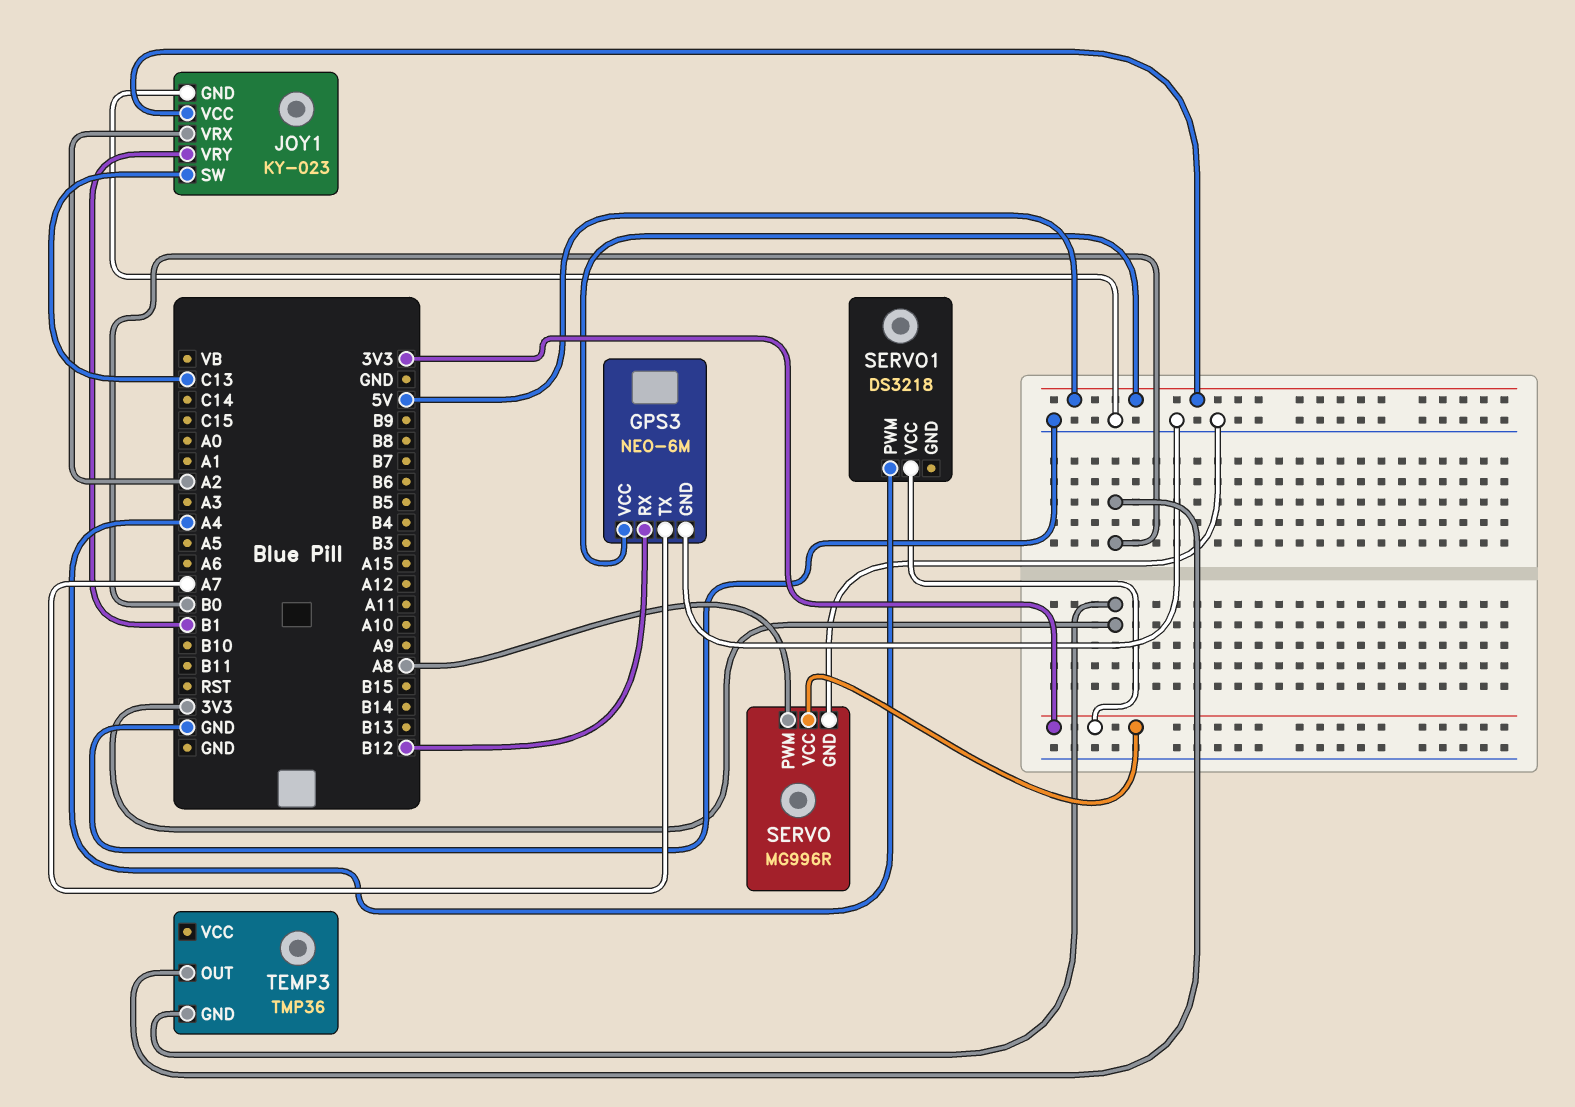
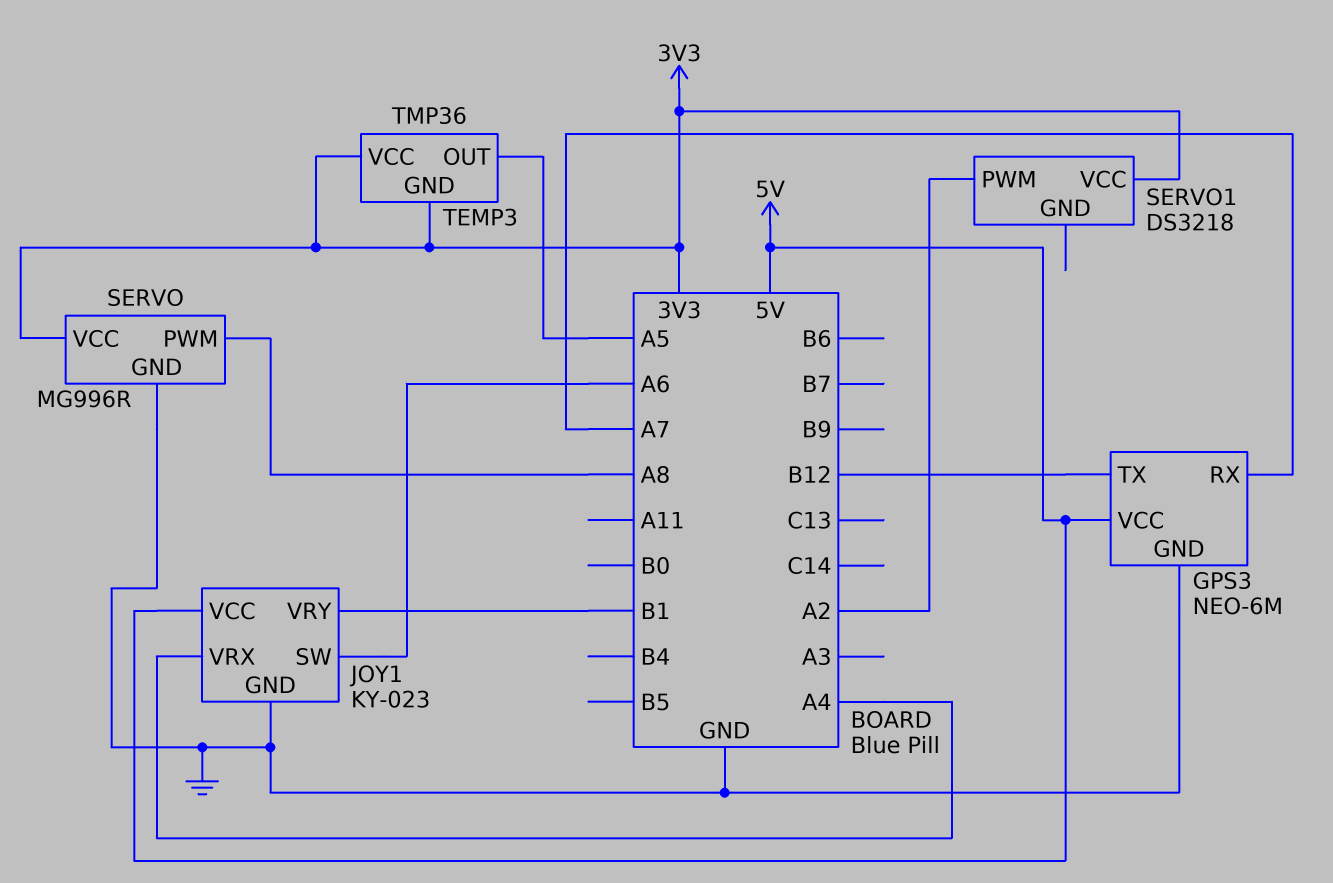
GPS3 pin RX: B12 -> A7
GPS3 pin TX: A7 -> B12
JOY1 pin SW: C13 -> A6
JOY1 pin VRX: A2 -> A4
SERVO1 pin PWM: A4 -> A2
TEMP3 pin OUT: B0 -> A5
TEMP3 pin VCC: none -> 3V3

